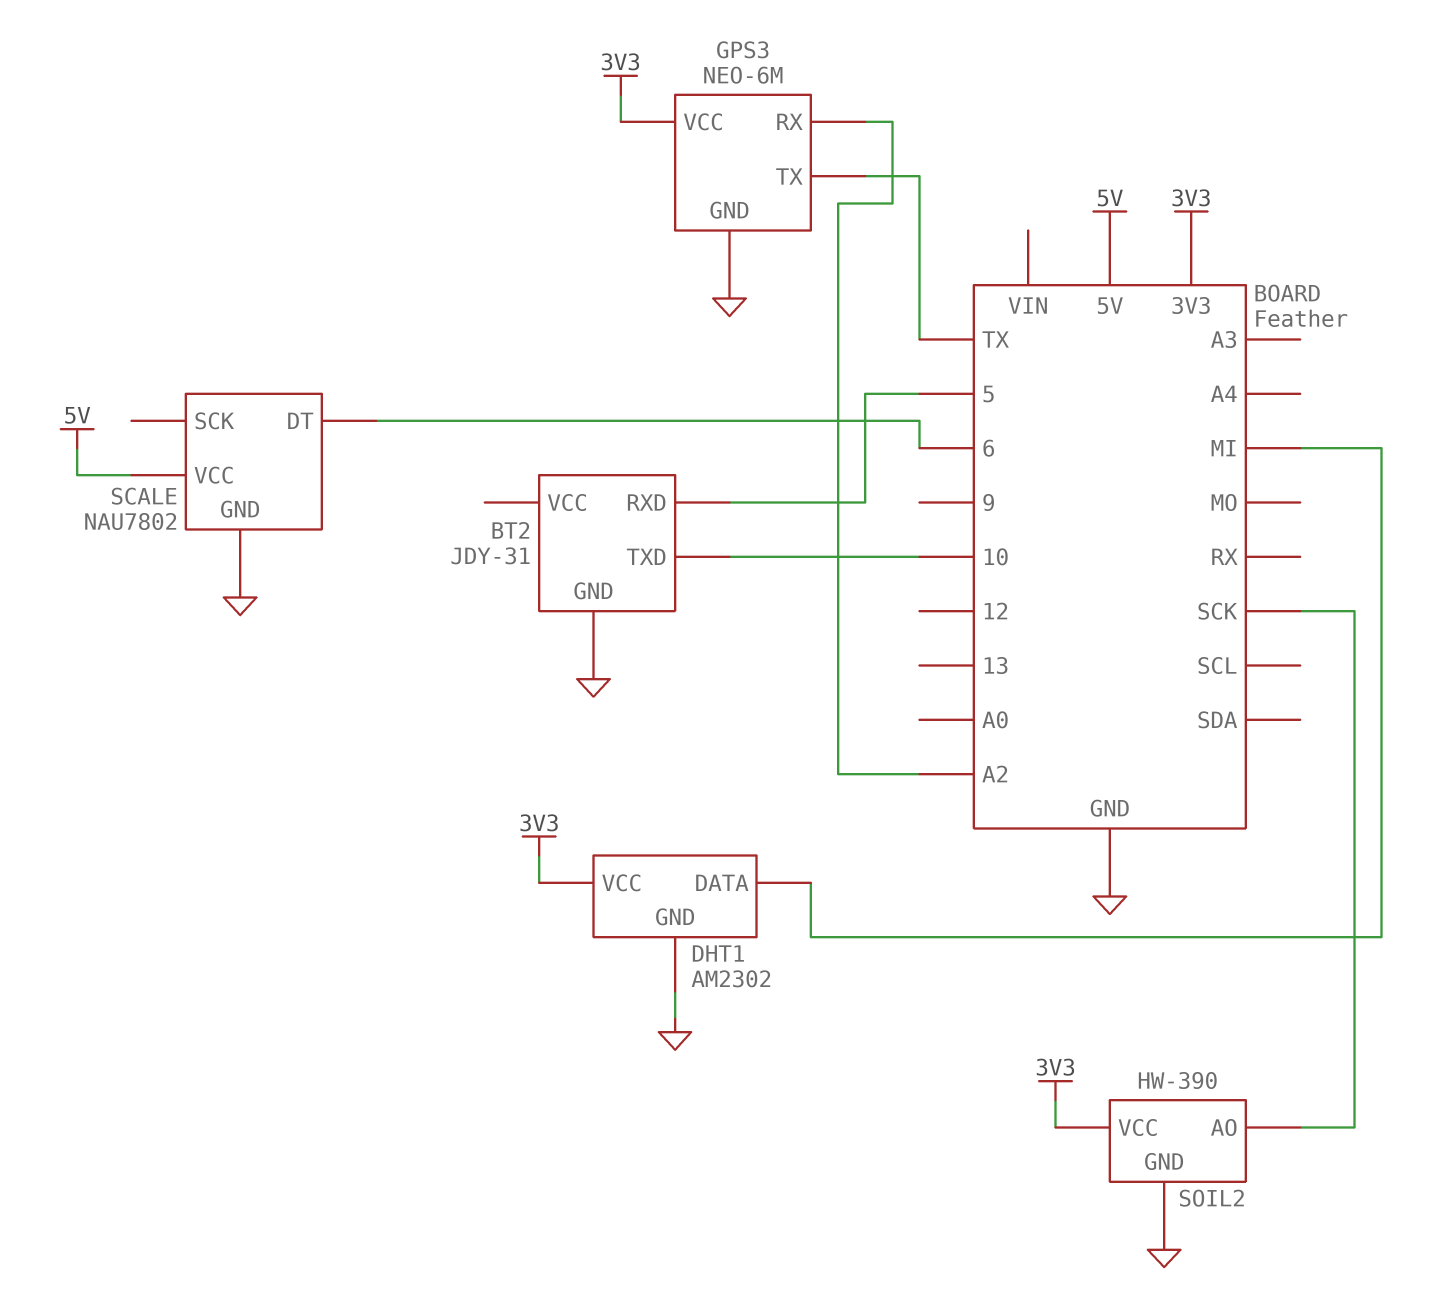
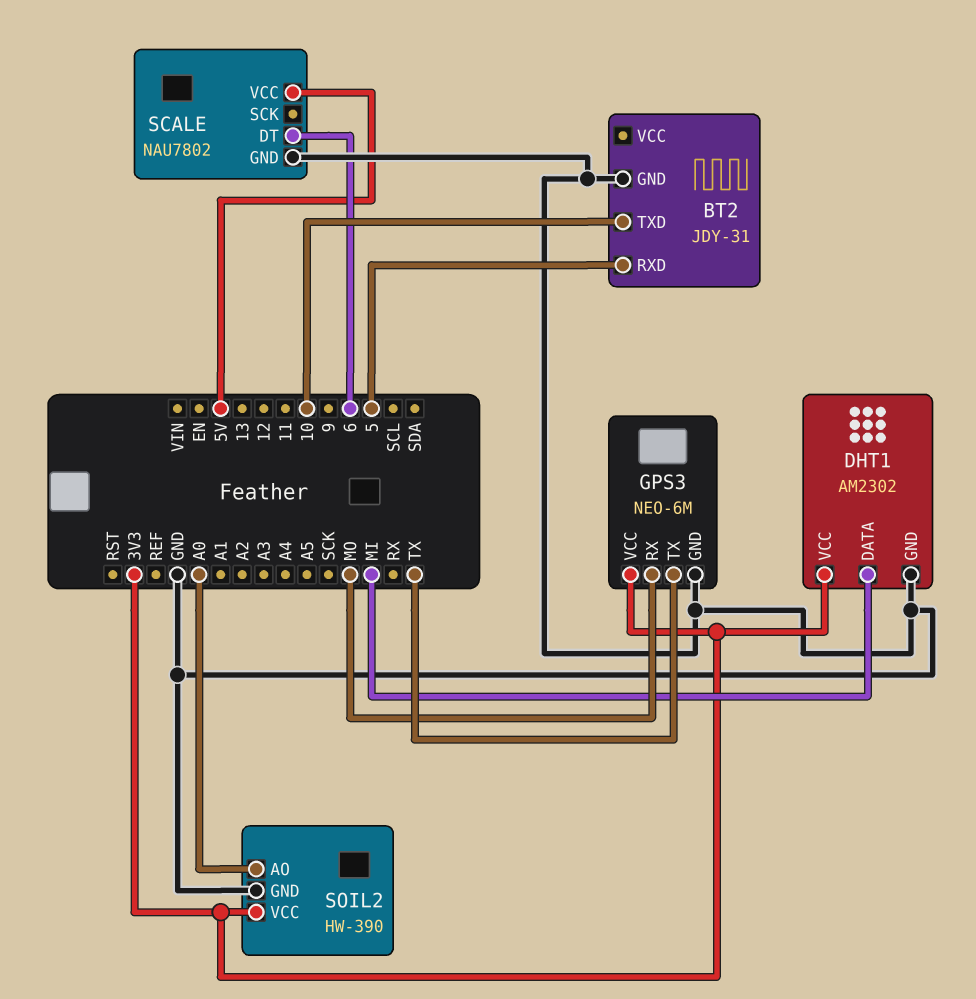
GPS3 pin RX: A2 -> MO
SOIL2 pin AO: SCK -> A0

